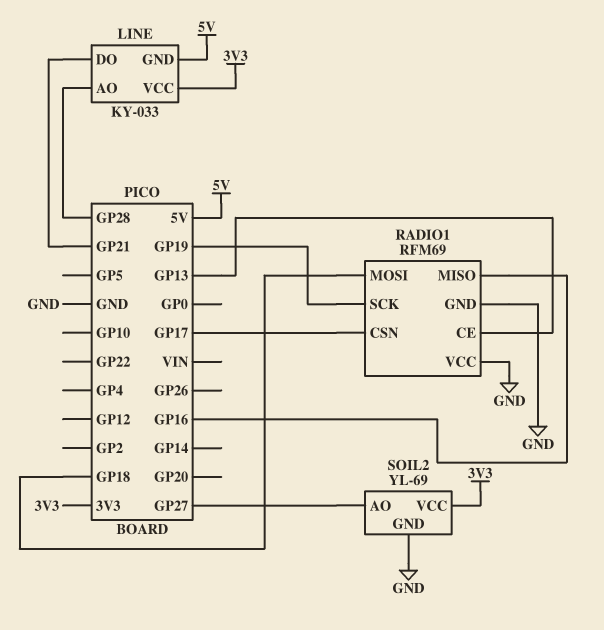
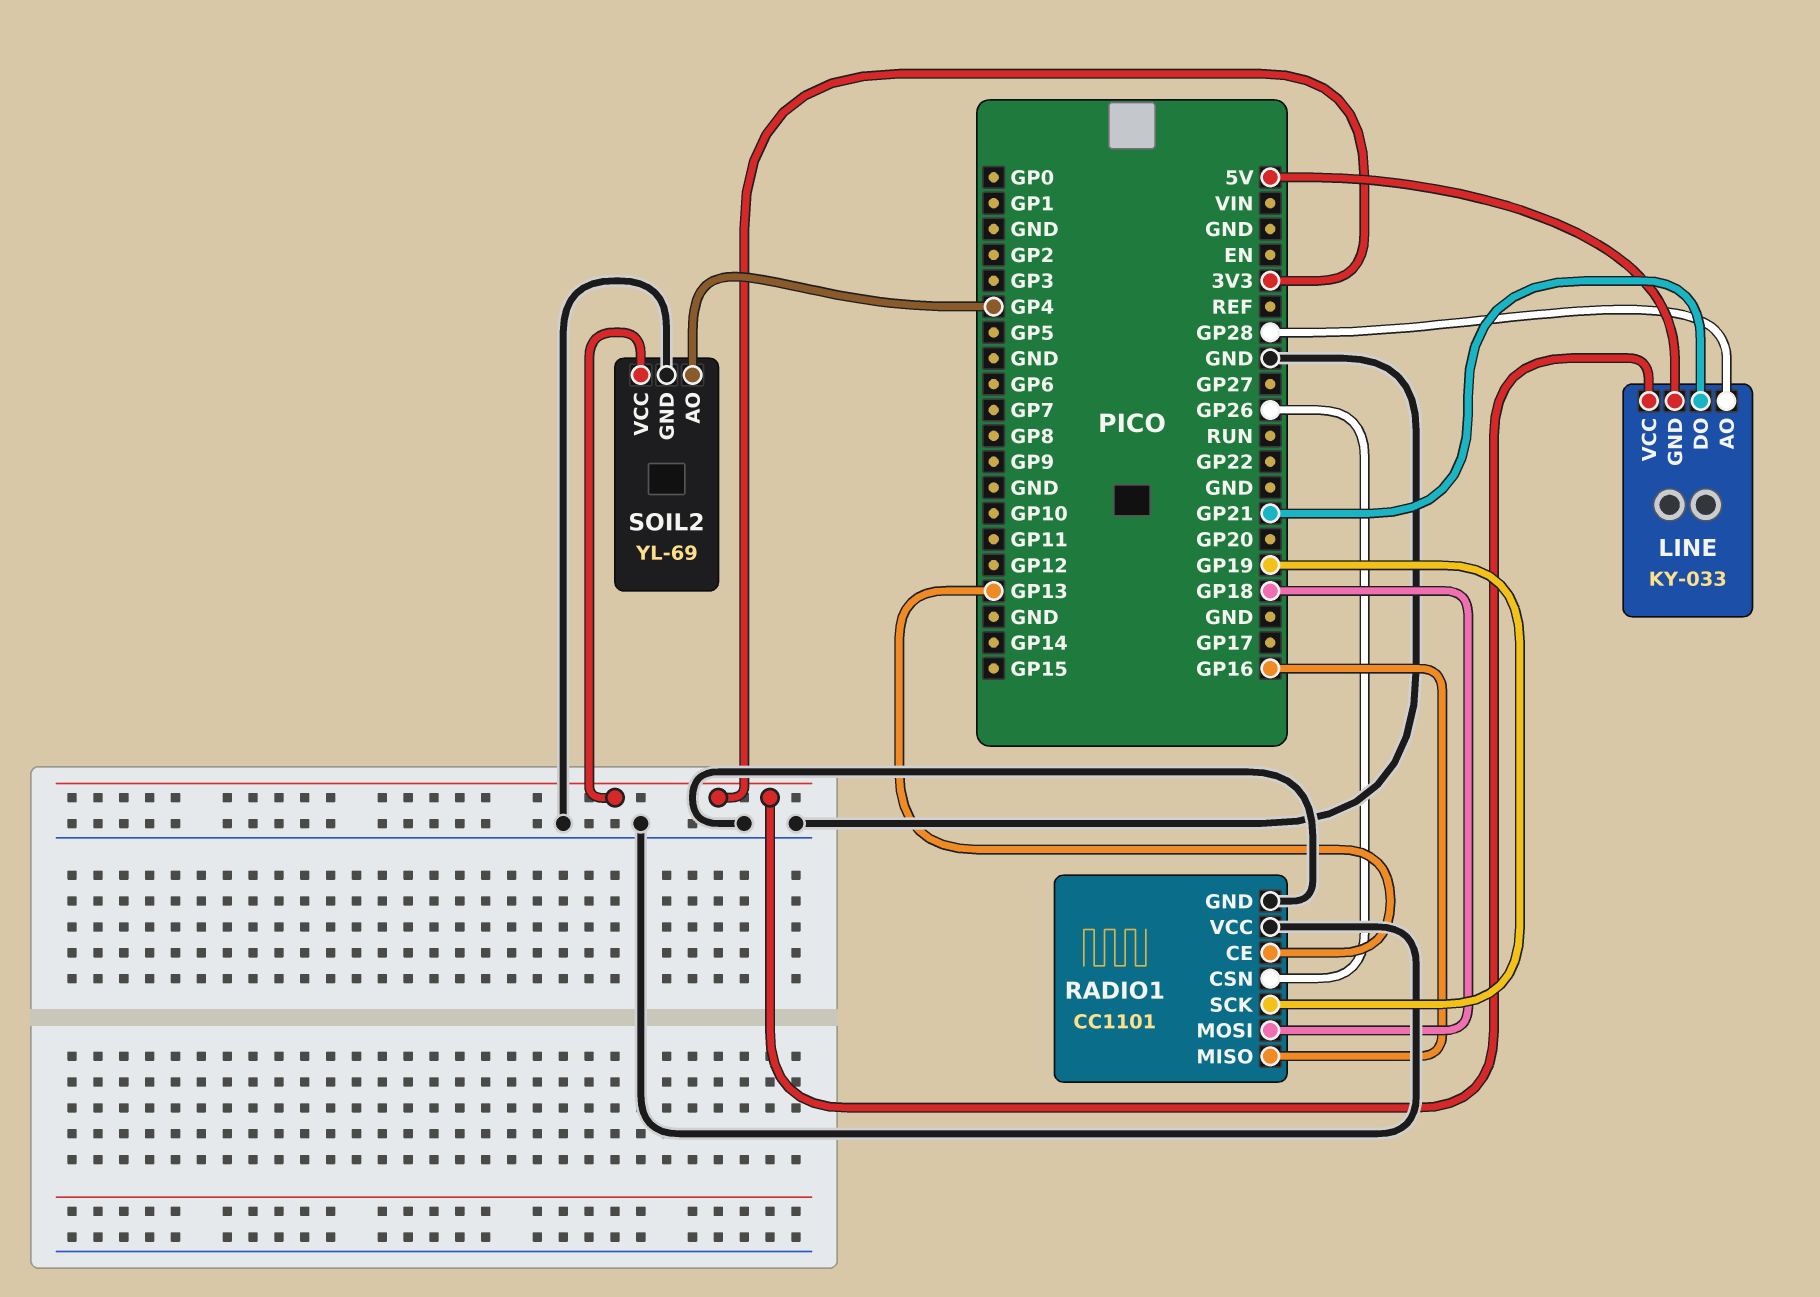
RADIO1: RFM69 -> CC1101
RADIO1 pin CSN: GP17 -> GP26
SOIL2 pin AO: GP27 -> GP4

